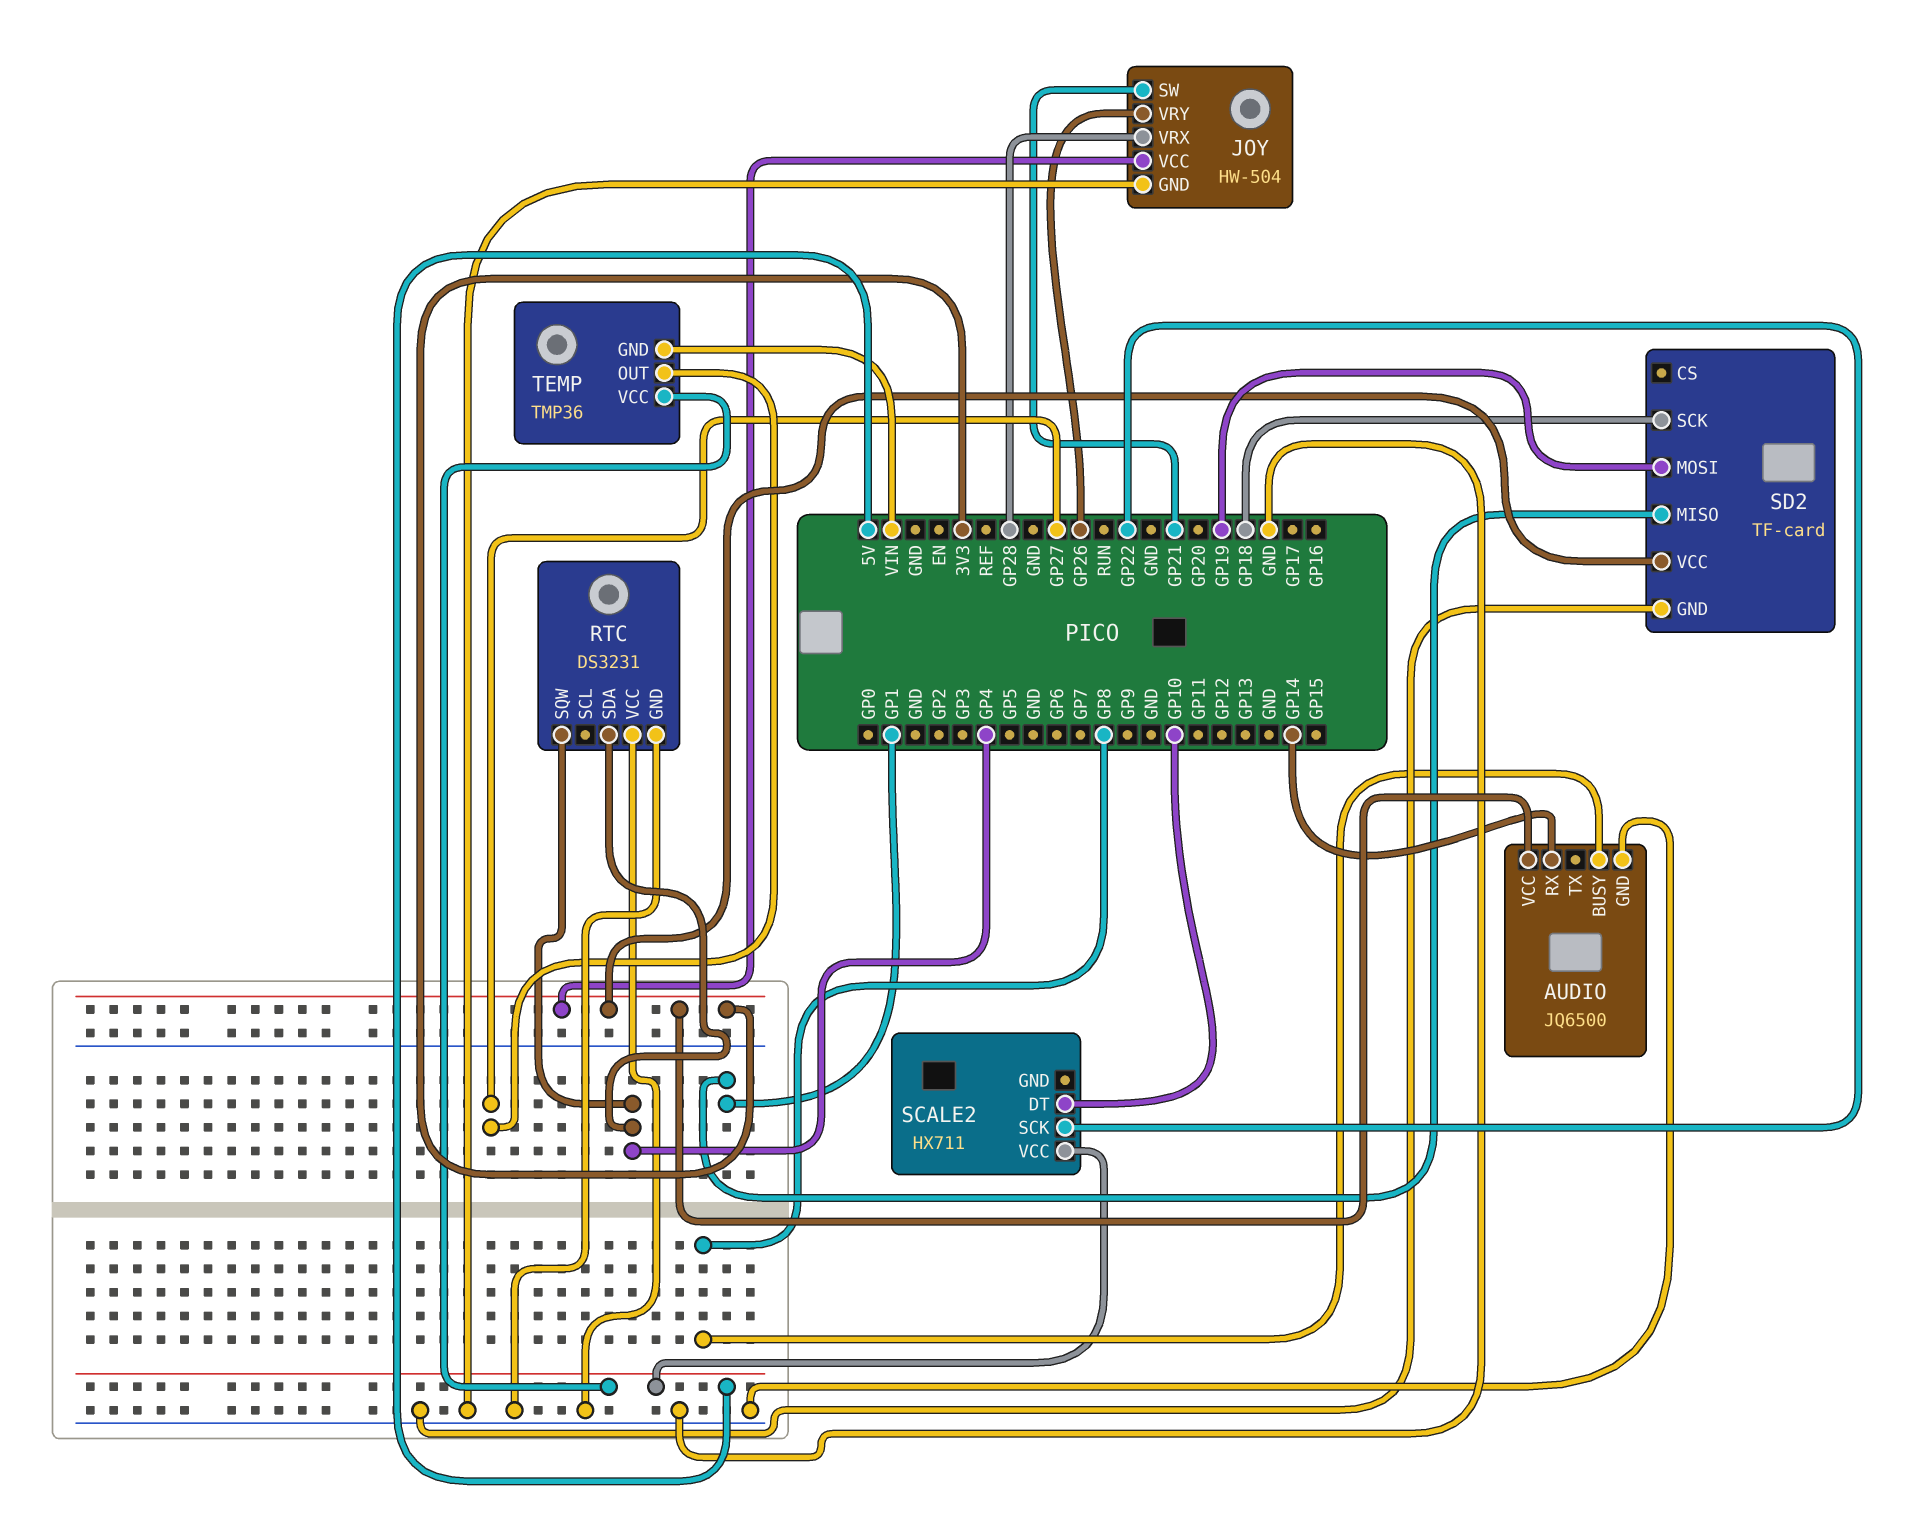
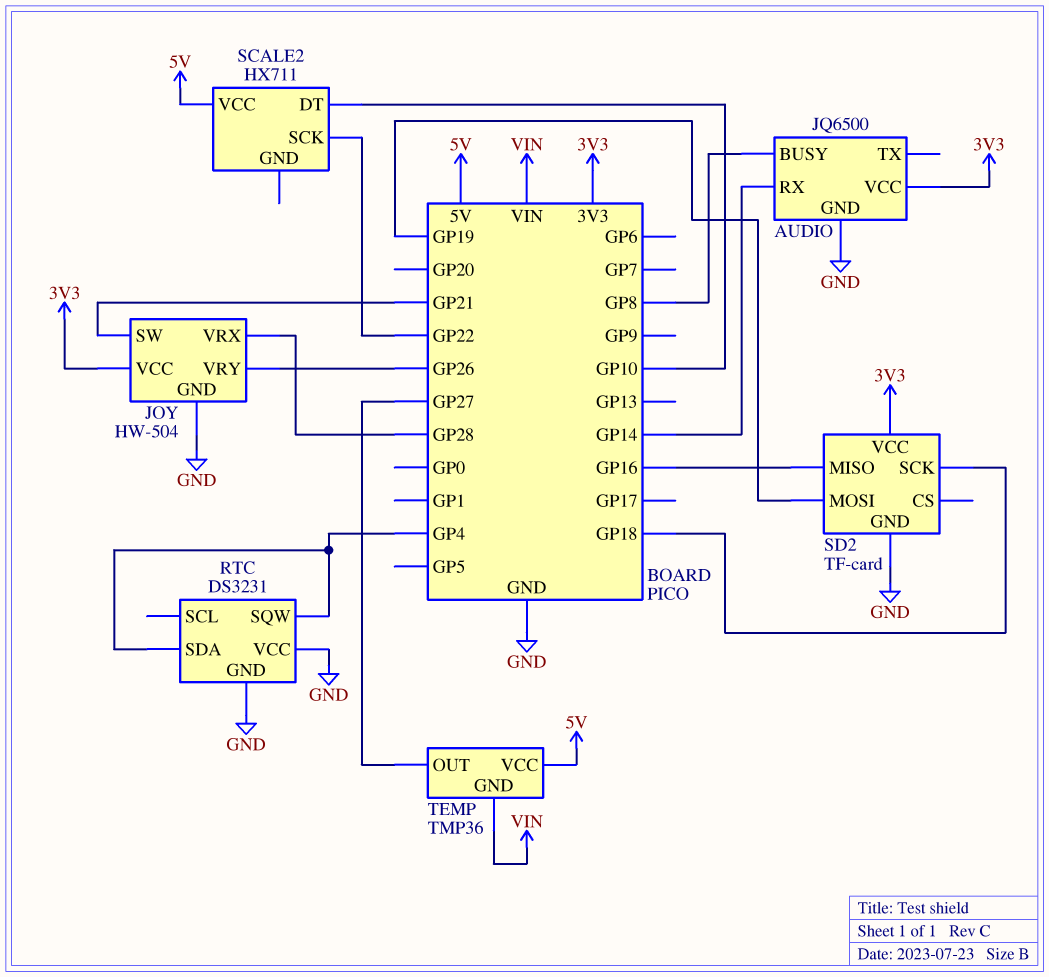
SD2 pin MISO: GP1 -> GP16

